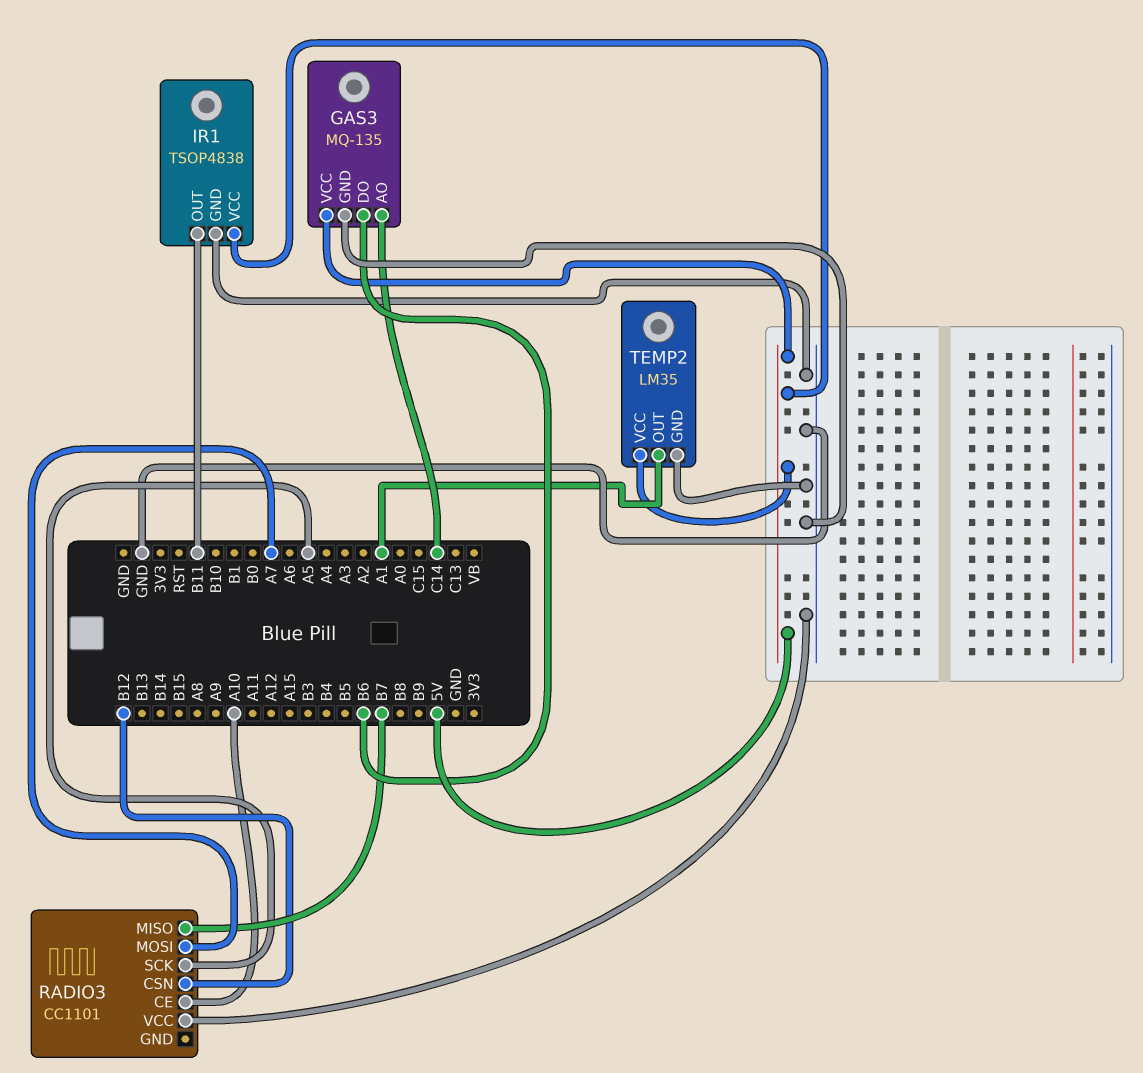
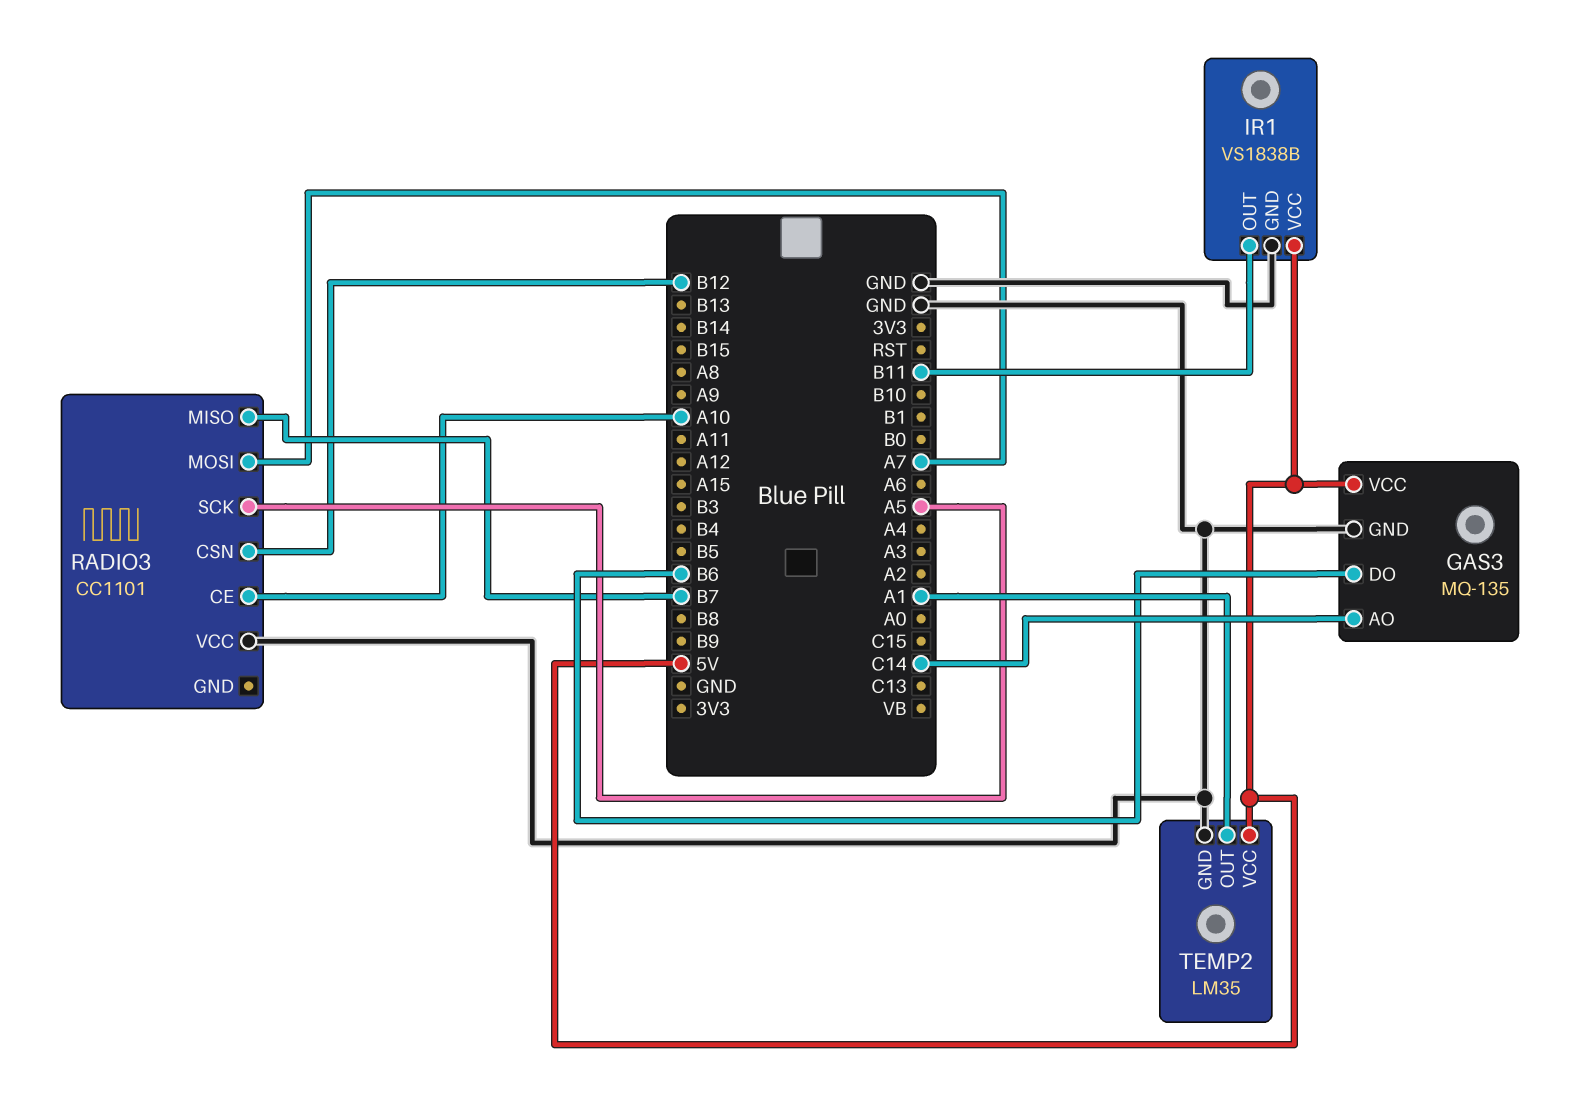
IR1: TSOP4838 -> VS1838B

